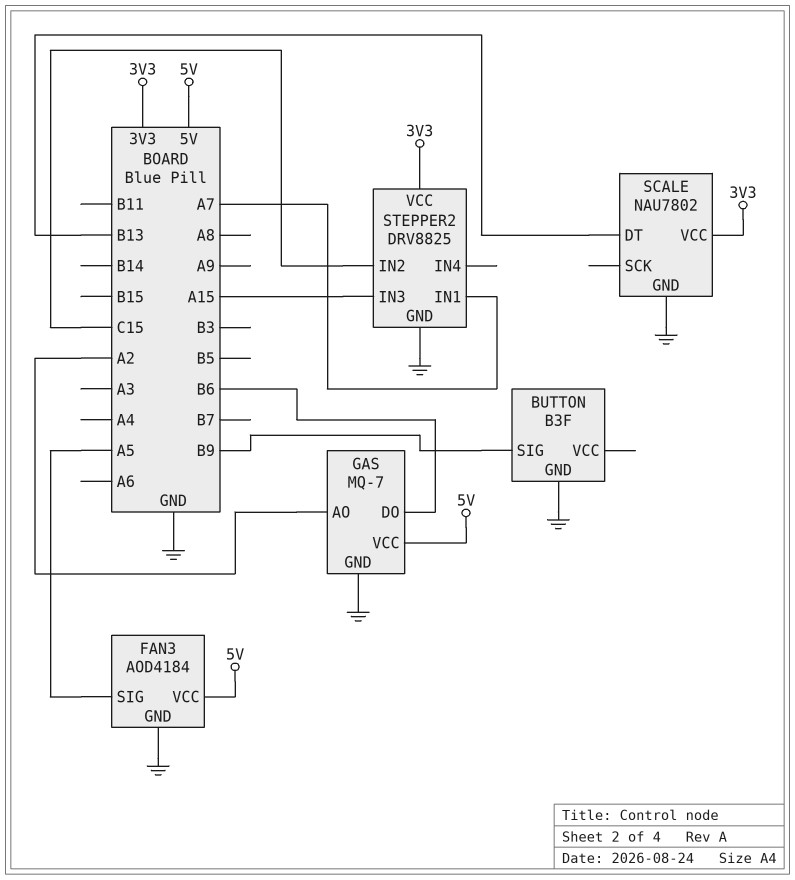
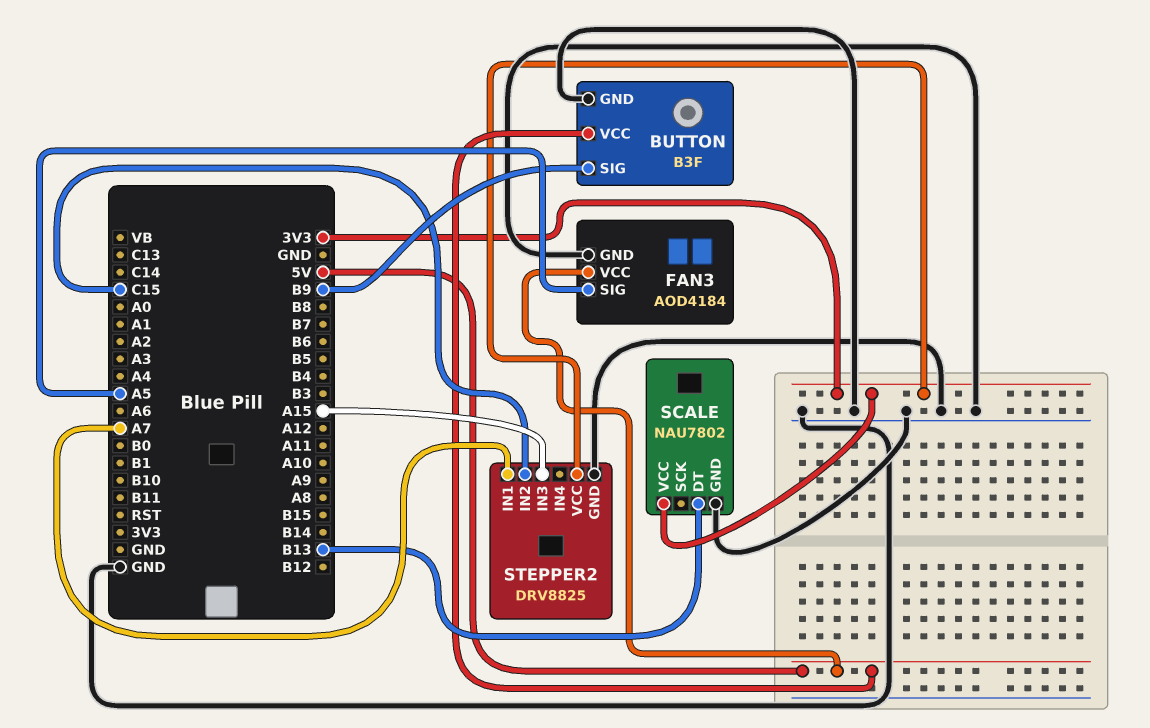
BUTTON pin VCC: none -> 5V
GAS: MQ-7 -> none
GAS pin AO: A2 -> none
GAS pin DO: B6 -> none
GAS pin GND: GND -> none
GAS pin VCC: 5V -> none

